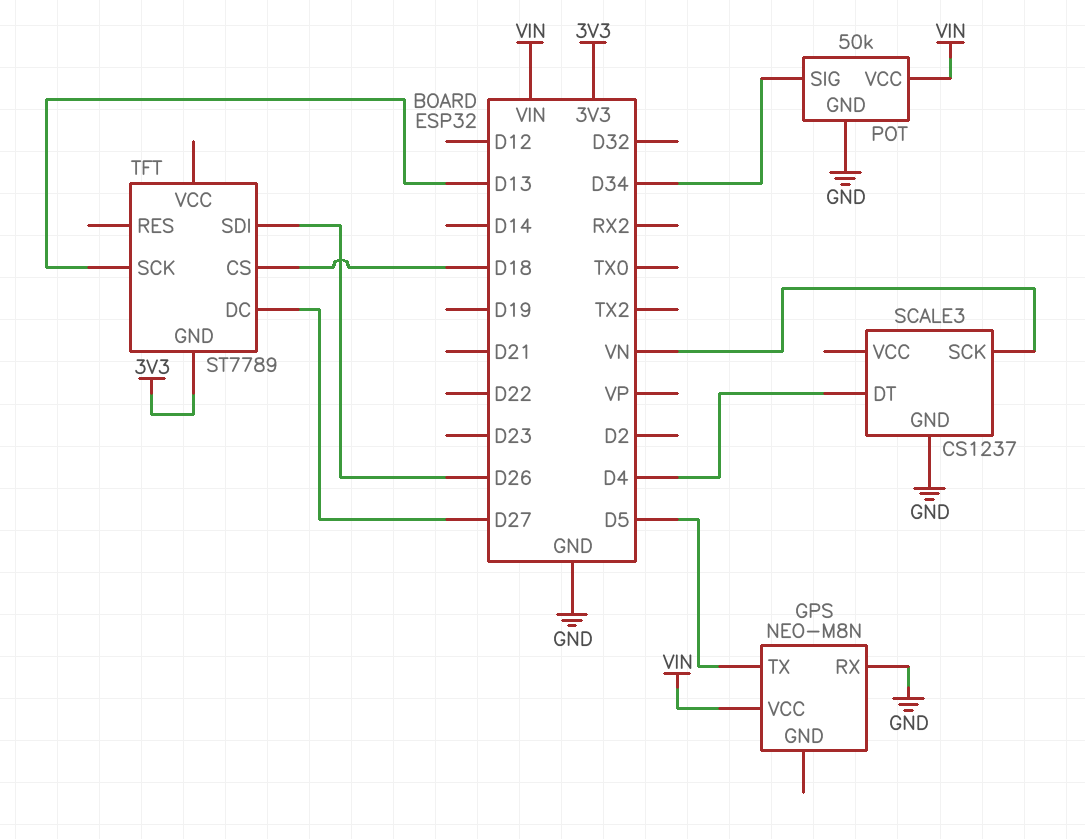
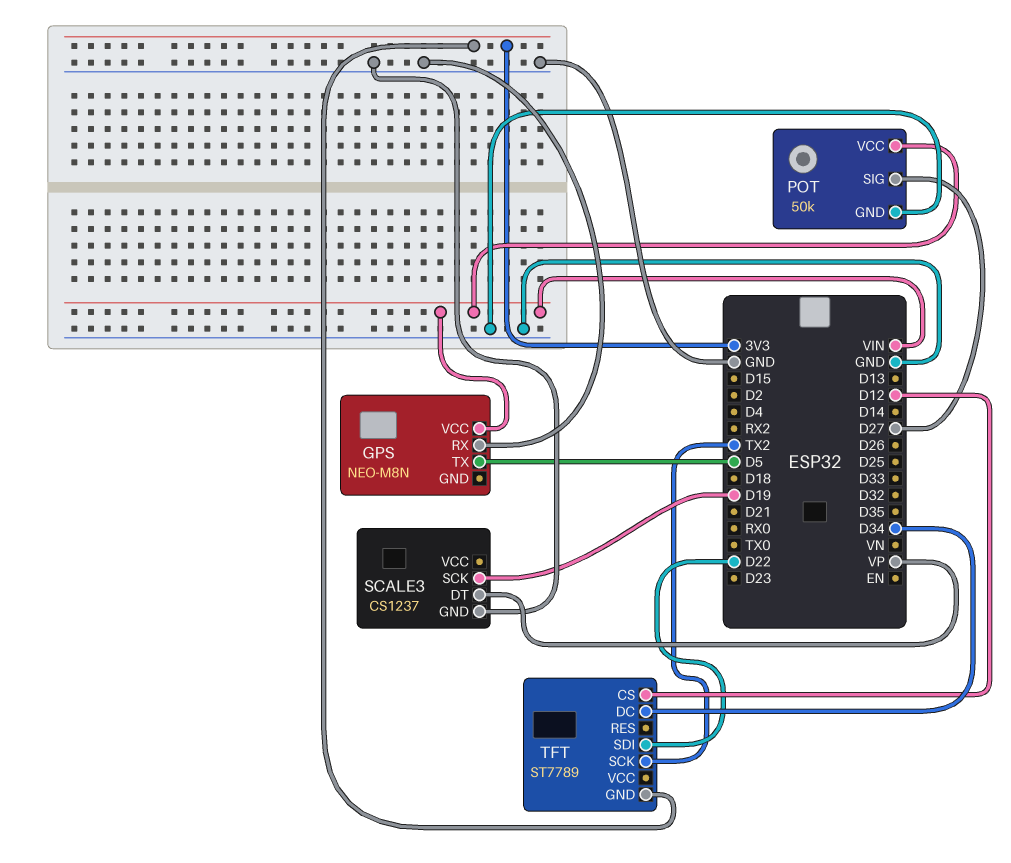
POT pin SIG: D34 -> D27
SCALE3 pin DT: D4 -> VP
SCALE3 pin SCK: VN -> D19
TFT pin CS: D18 -> D12
TFT pin DC: D27 -> D34
TFT pin SCK: D13 -> TX2
TFT pin SDI: D26 -> D22

